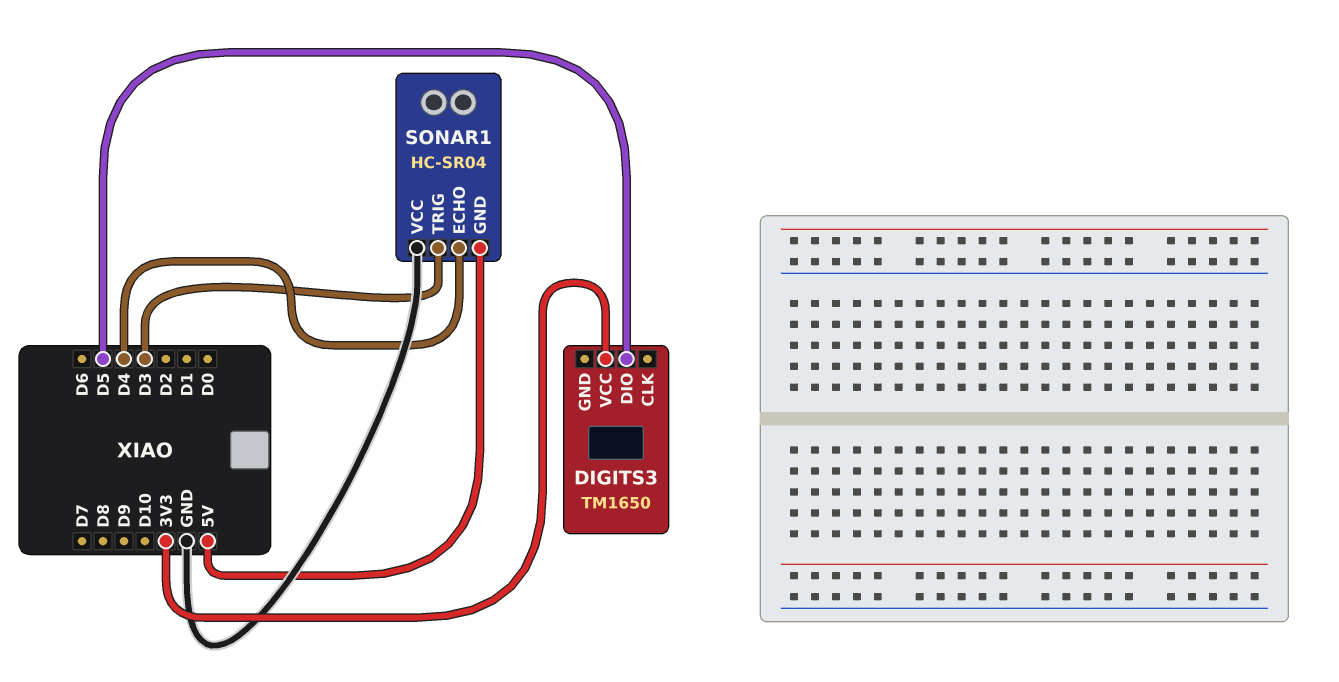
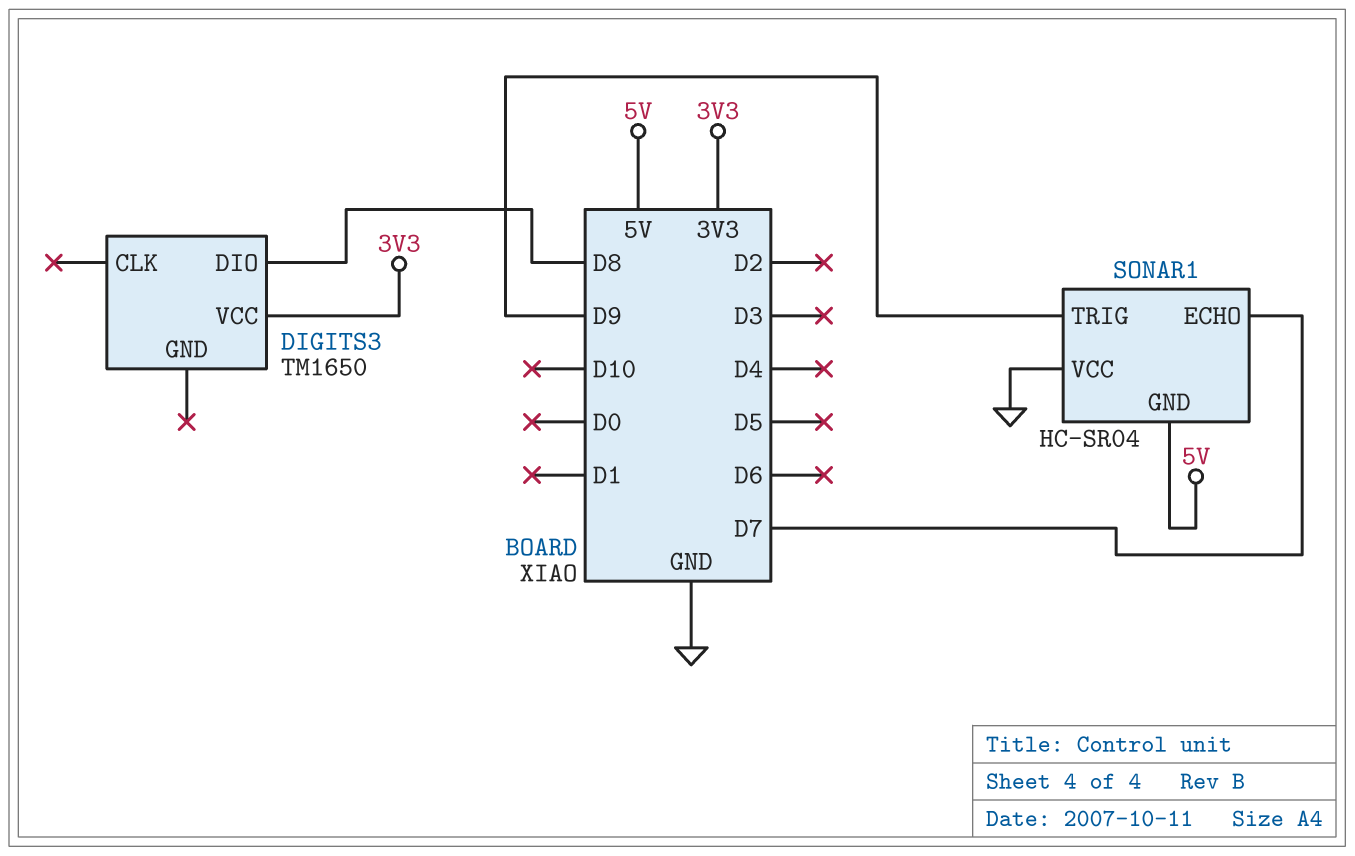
DIGITS3 pin DIO: D5 -> D8
SONAR1 pin ECHO: D4 -> D7
SONAR1 pin TRIG: D3 -> D9

